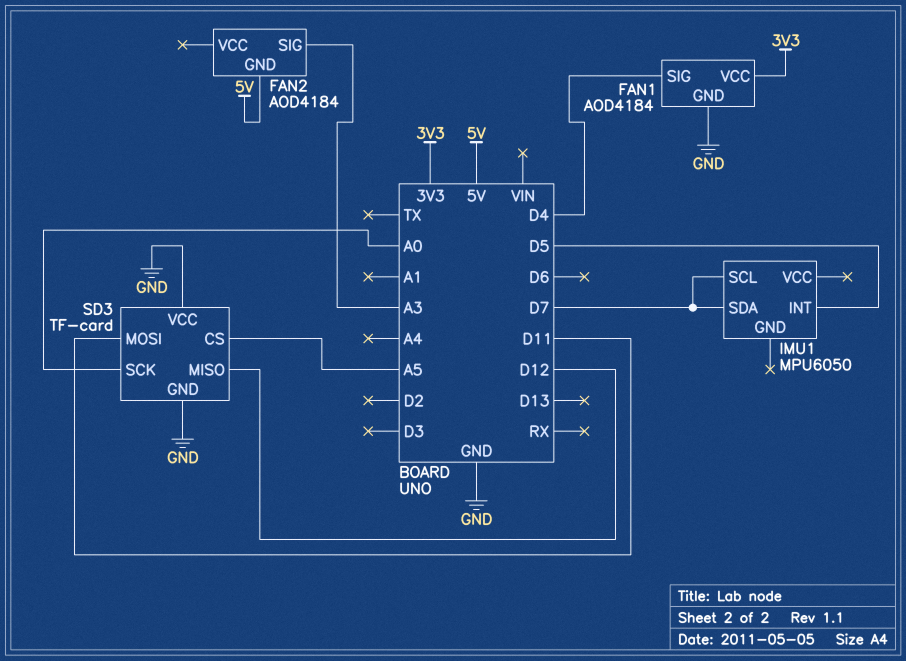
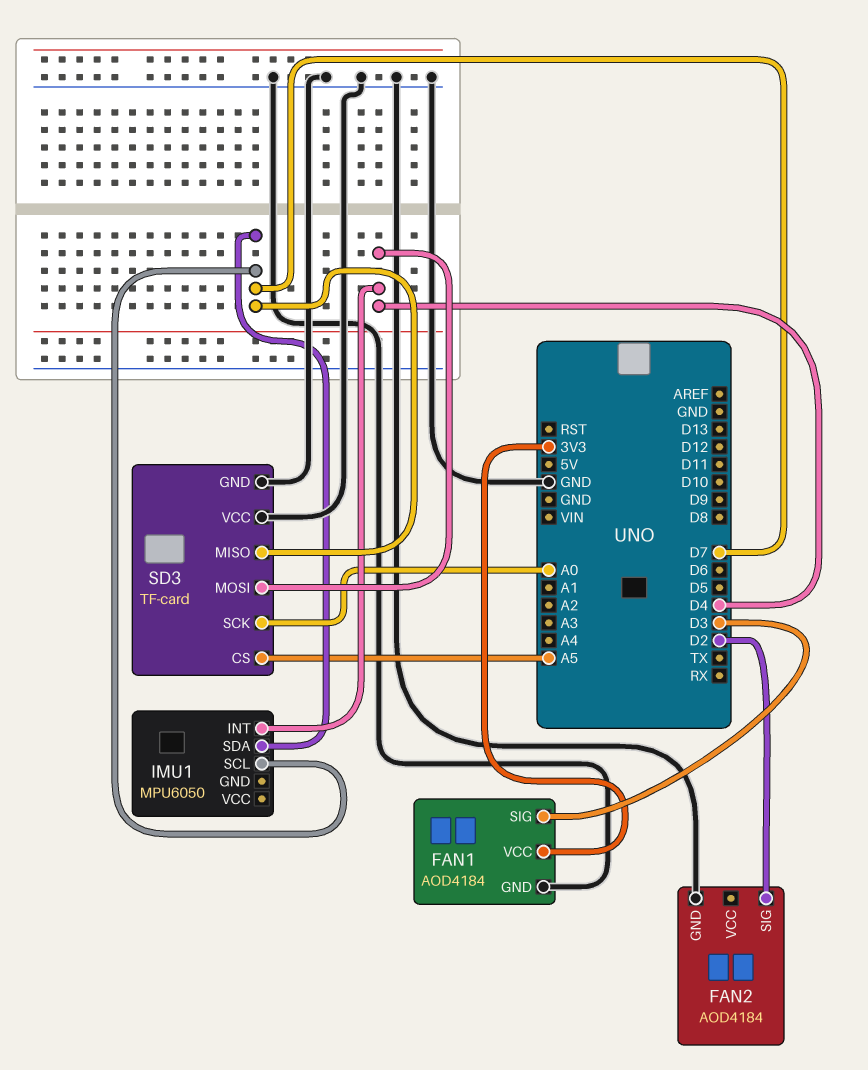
FAN1 pin SIG: D4 -> D3
FAN2 pin GND: 5V -> GND
FAN2 pin SIG: A3 -> D2
IMU1 pin INT: D5 -> D4
SD3 pin MISO: D12 -> D7
SD3 pin MOSI: D11 -> D4

